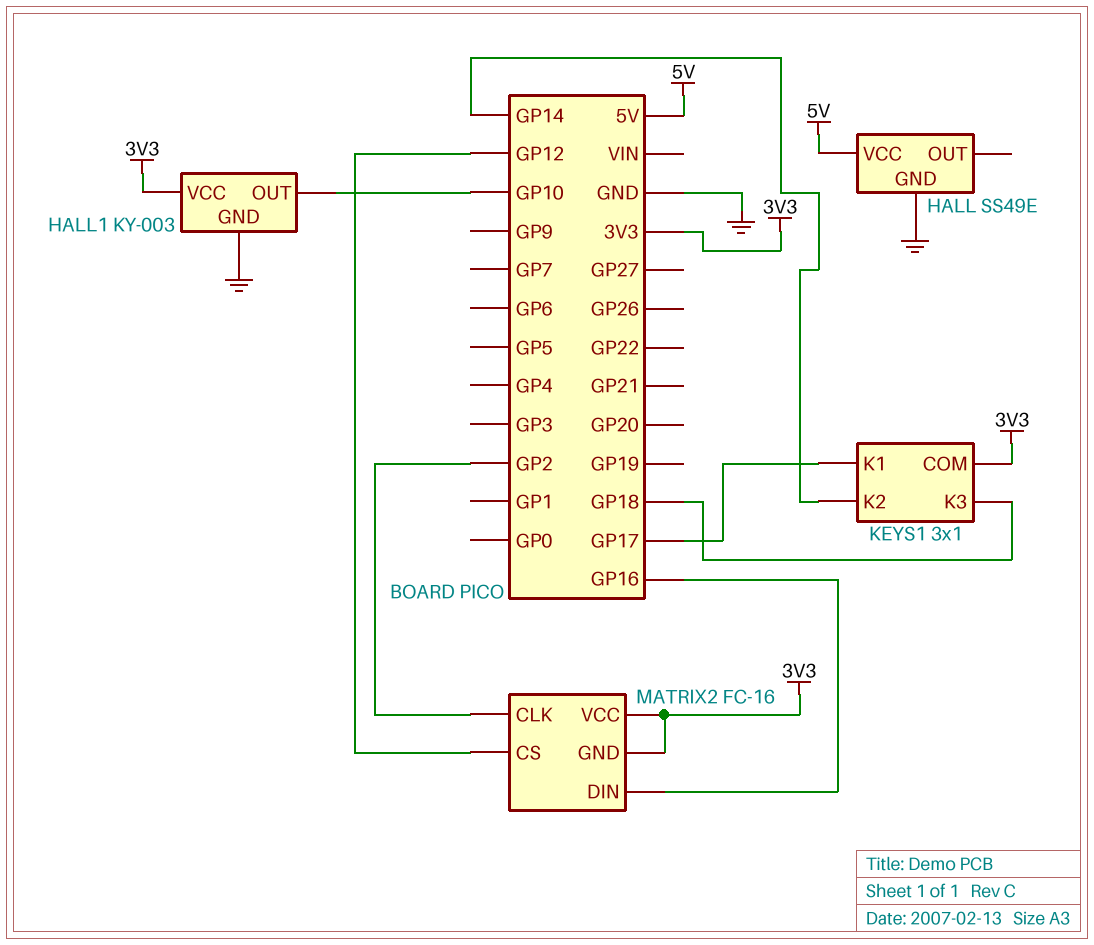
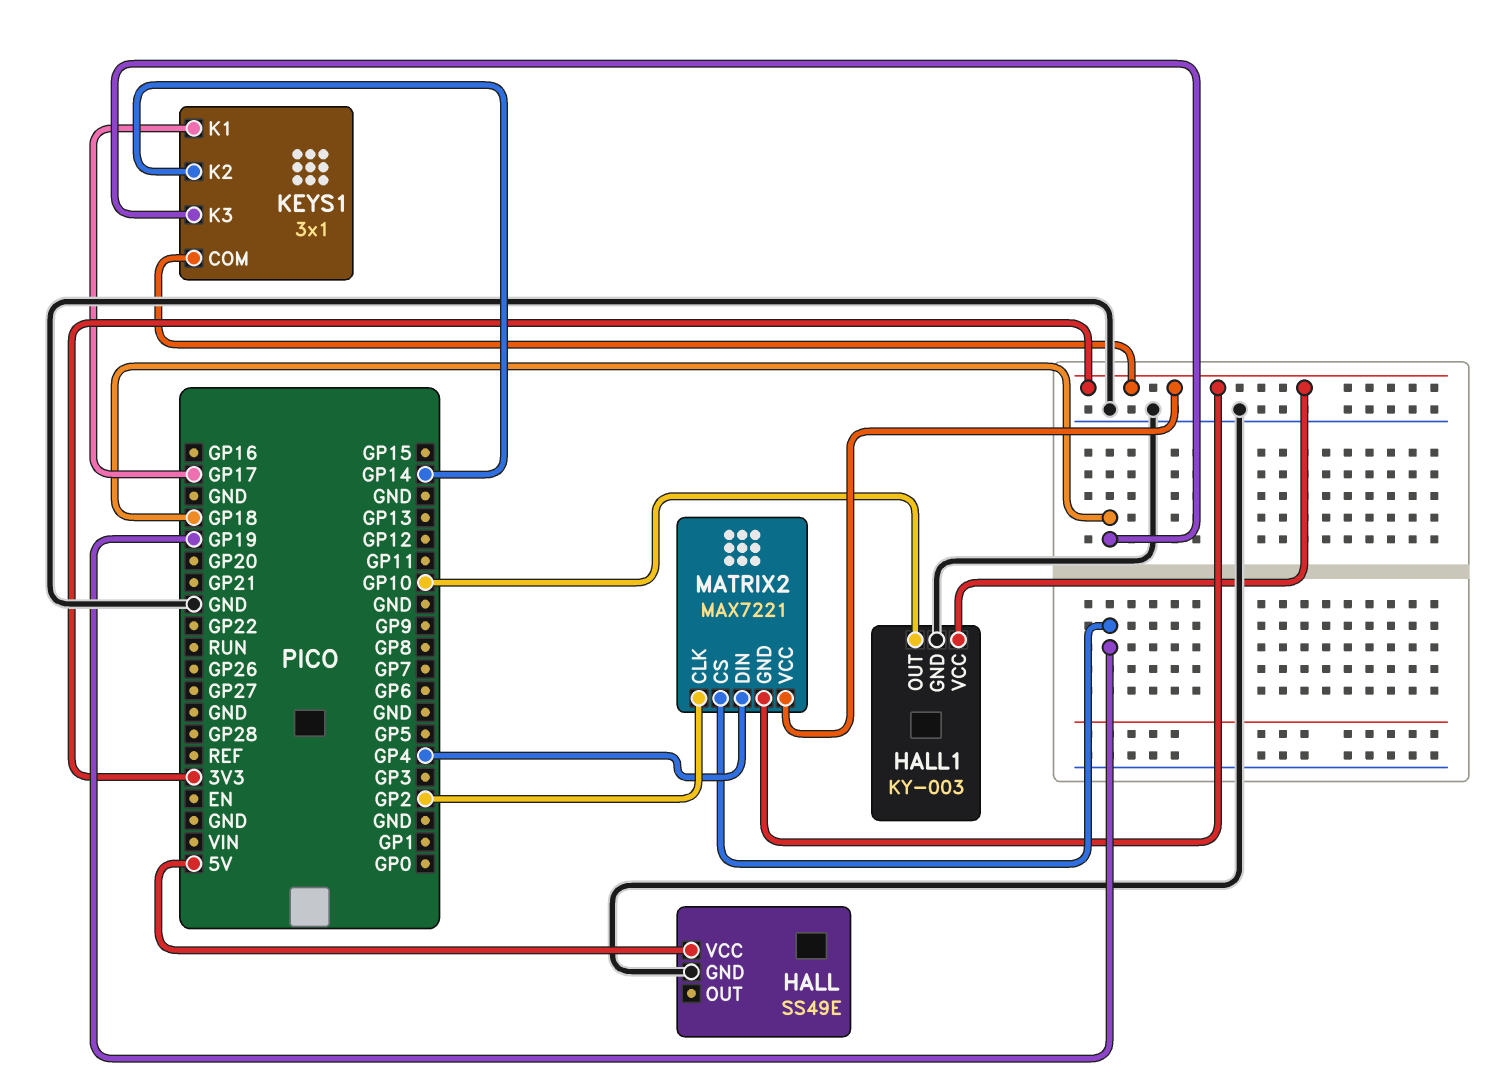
MATRIX2: FC-16 -> MAX7221
MATRIX2 pin CS: GP12 -> GP19
MATRIX2 pin DIN: GP16 -> GP4

